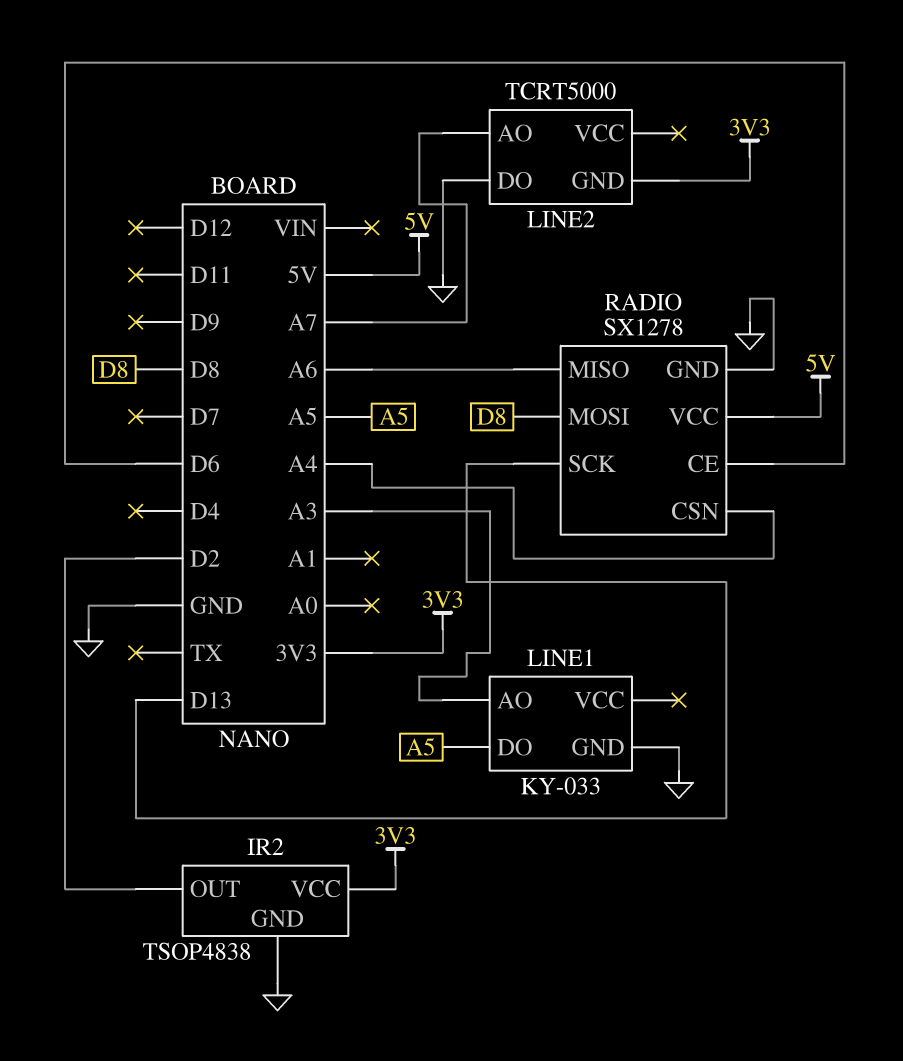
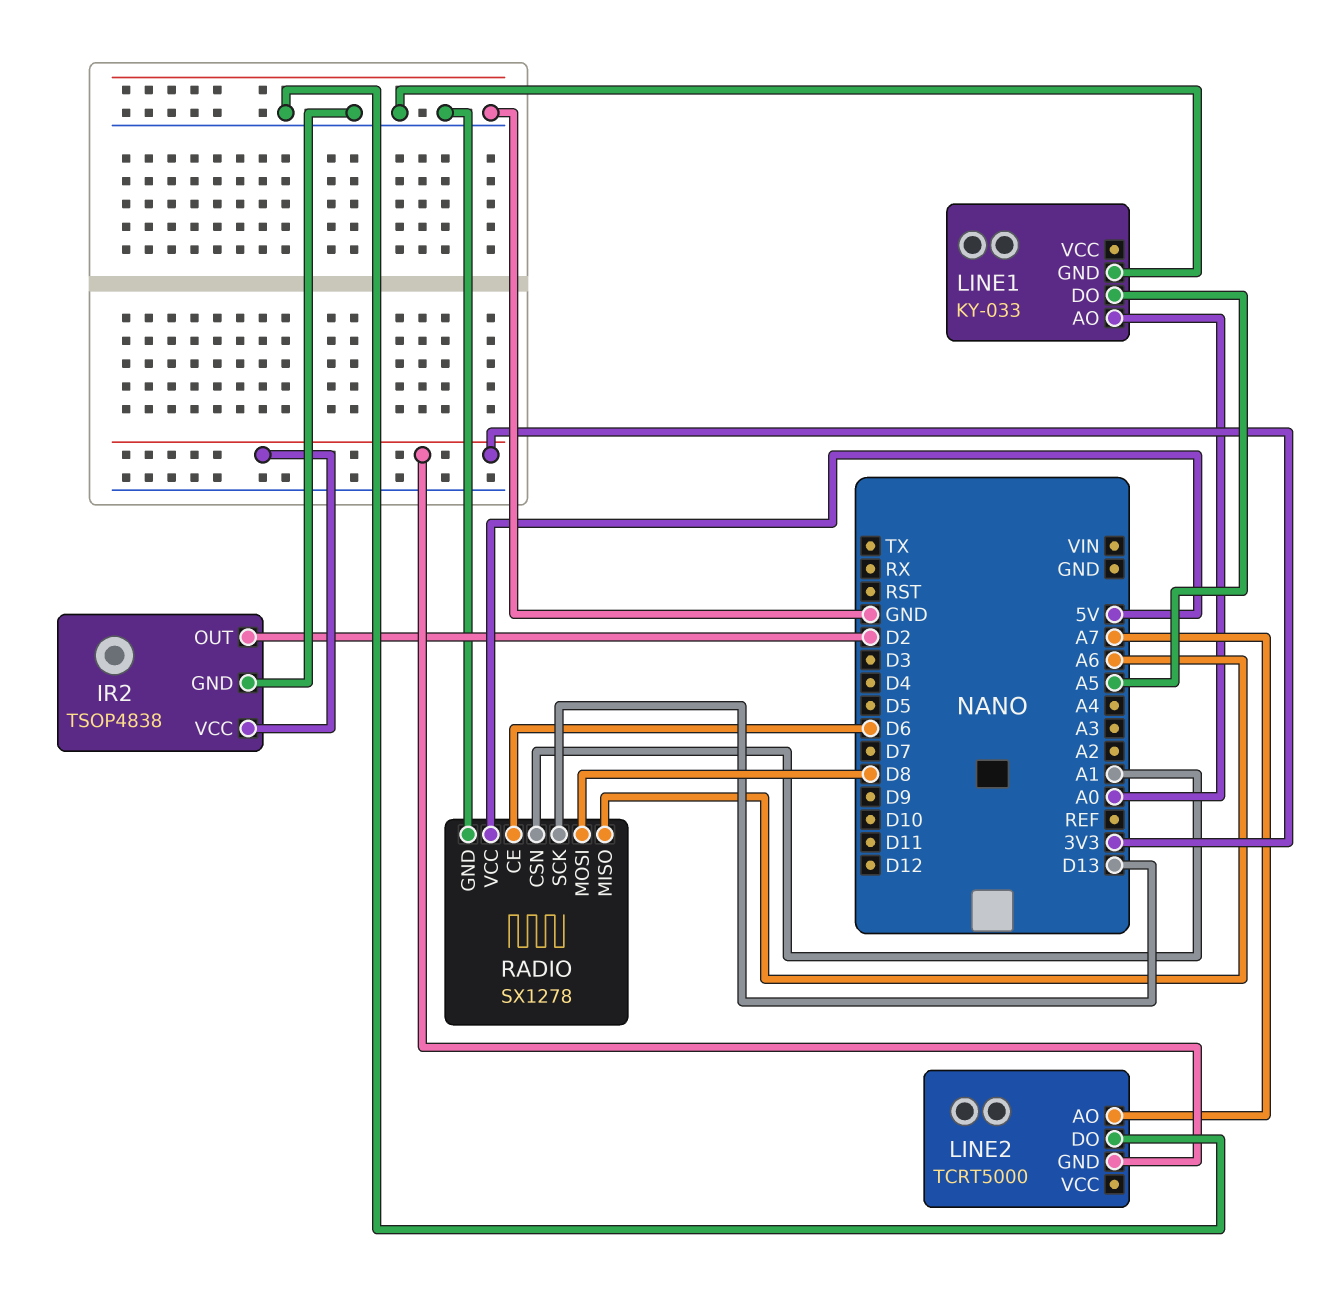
LINE1 pin AO: A3 -> A0
RADIO pin CSN: A4 -> A1

